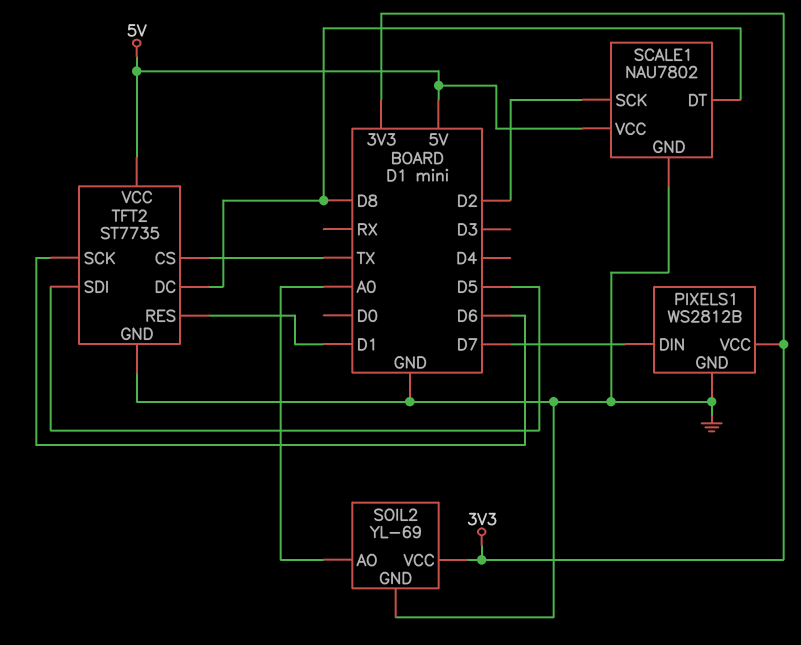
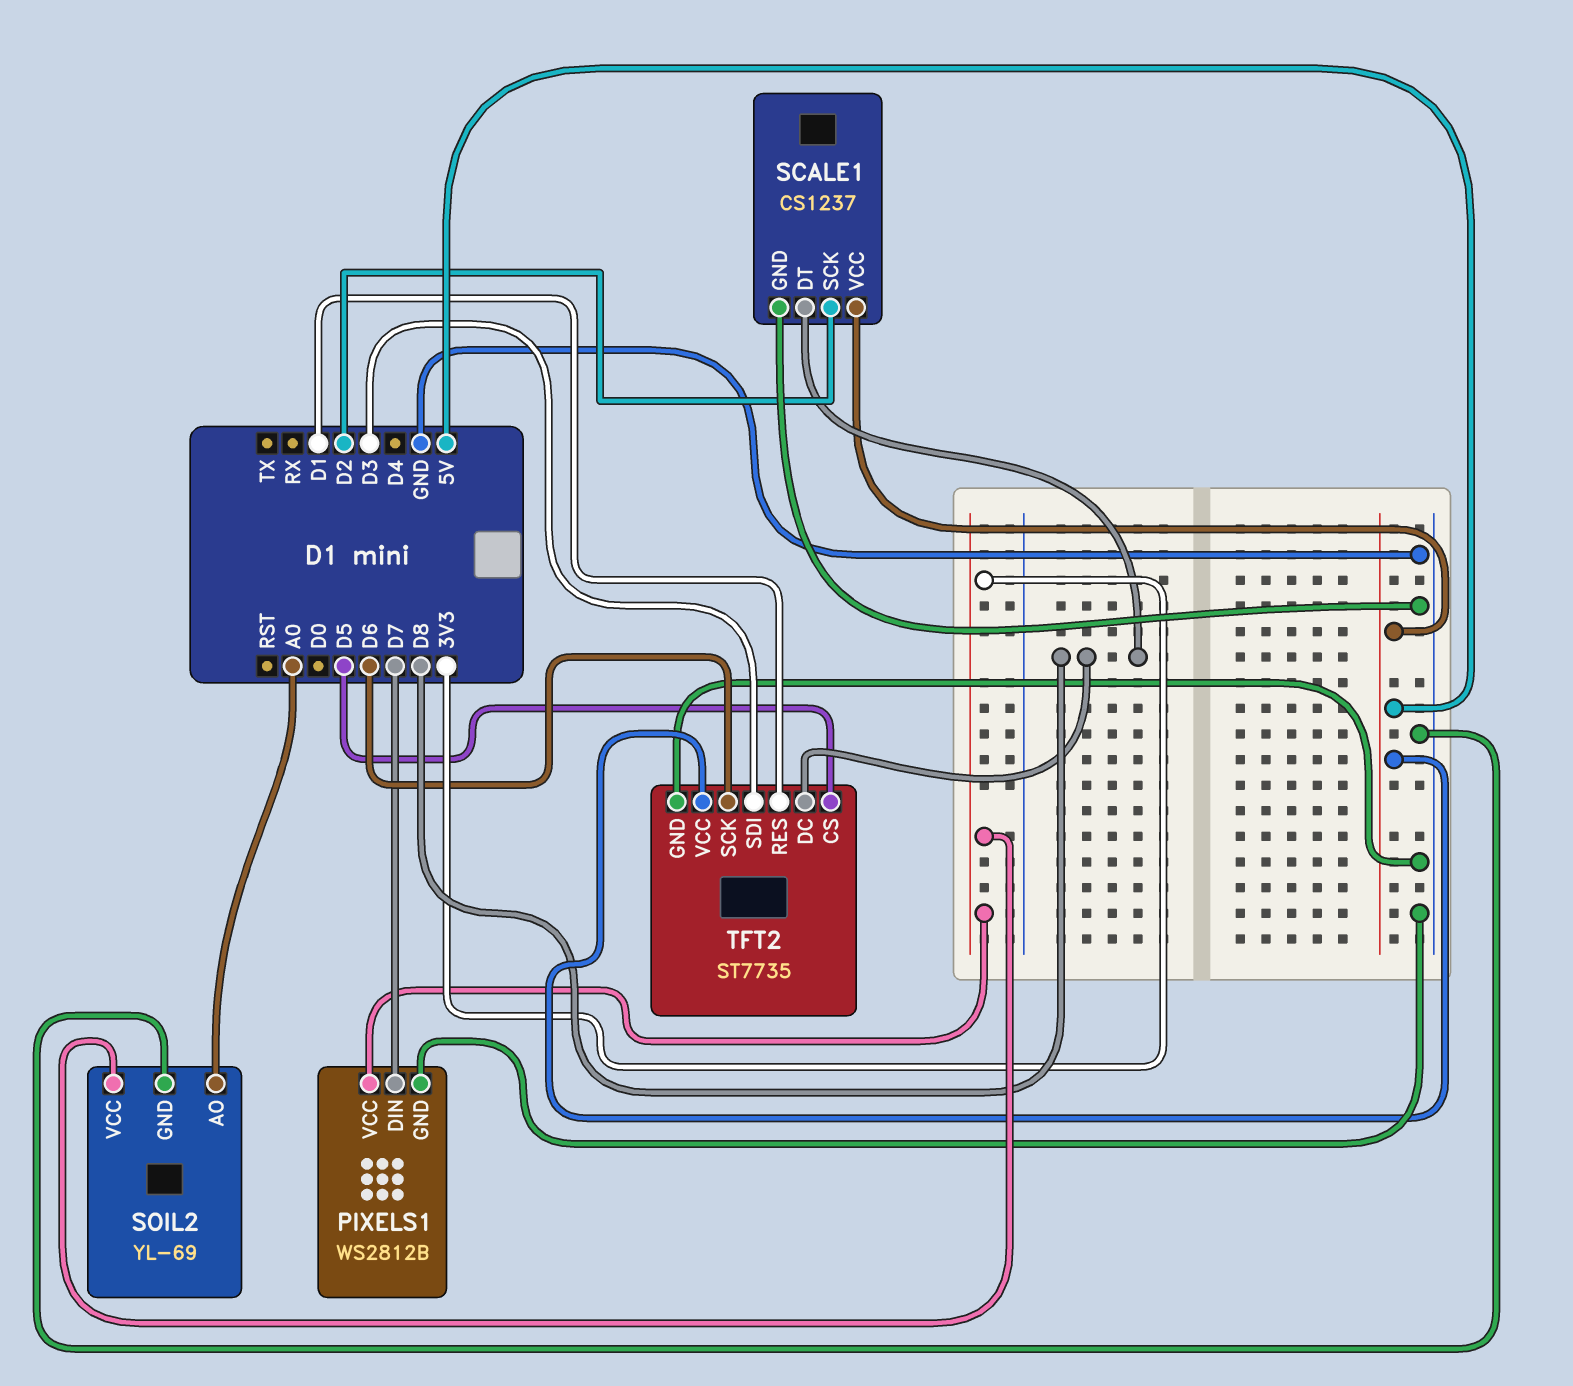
SCALE1: NAU7802 -> CS1237
TFT2 pin CS: TX -> D5
TFT2 pin SDI: D5 -> D3

